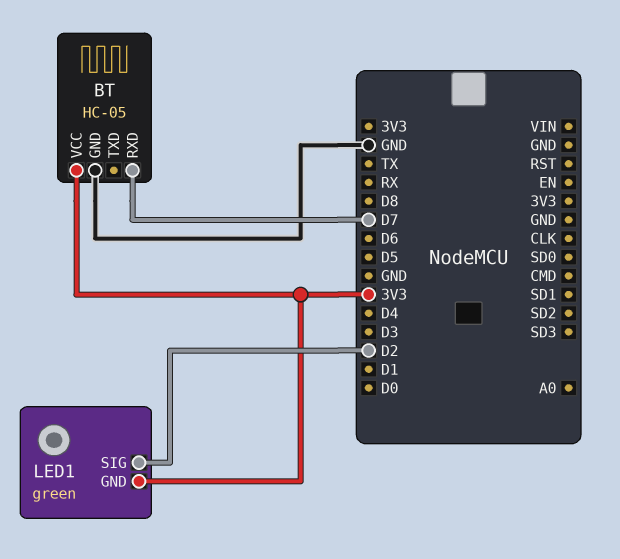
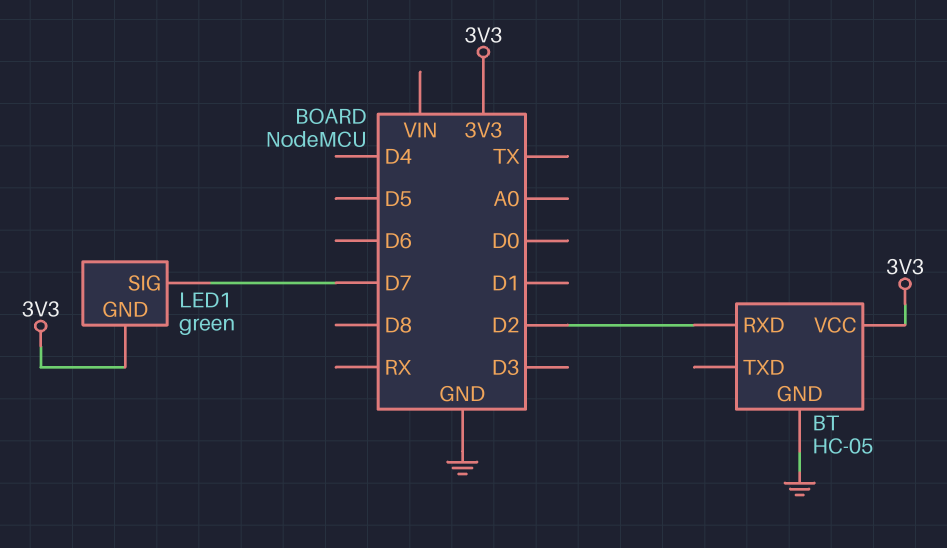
BT pin RXD: D7 -> D2
LED1 pin SIG: D2 -> D7

